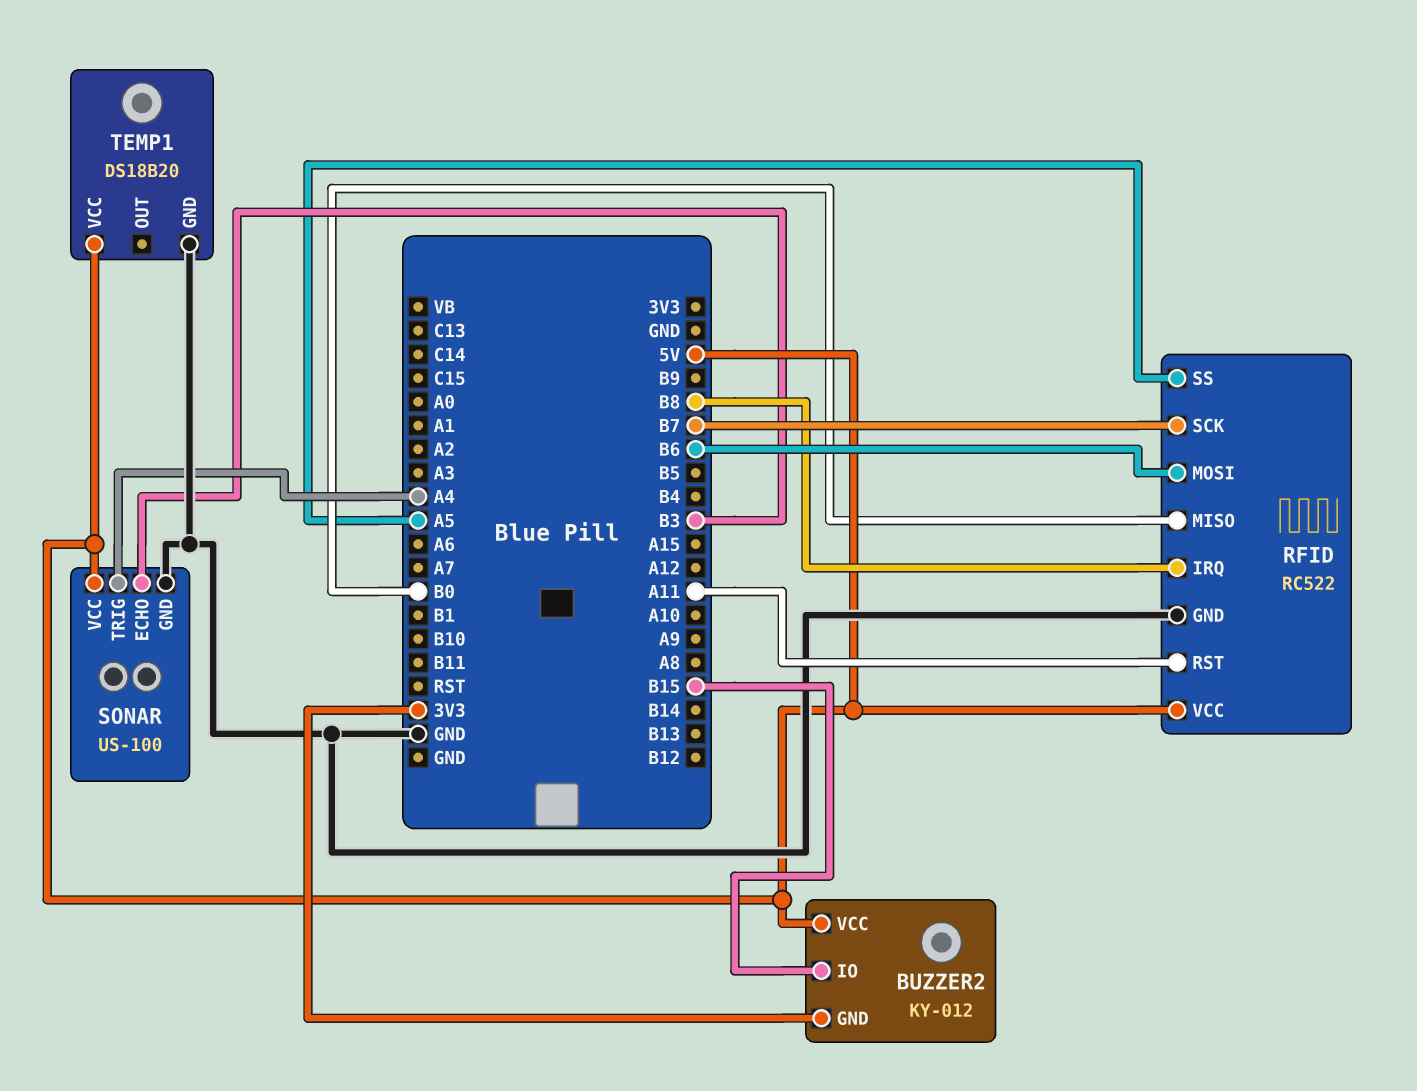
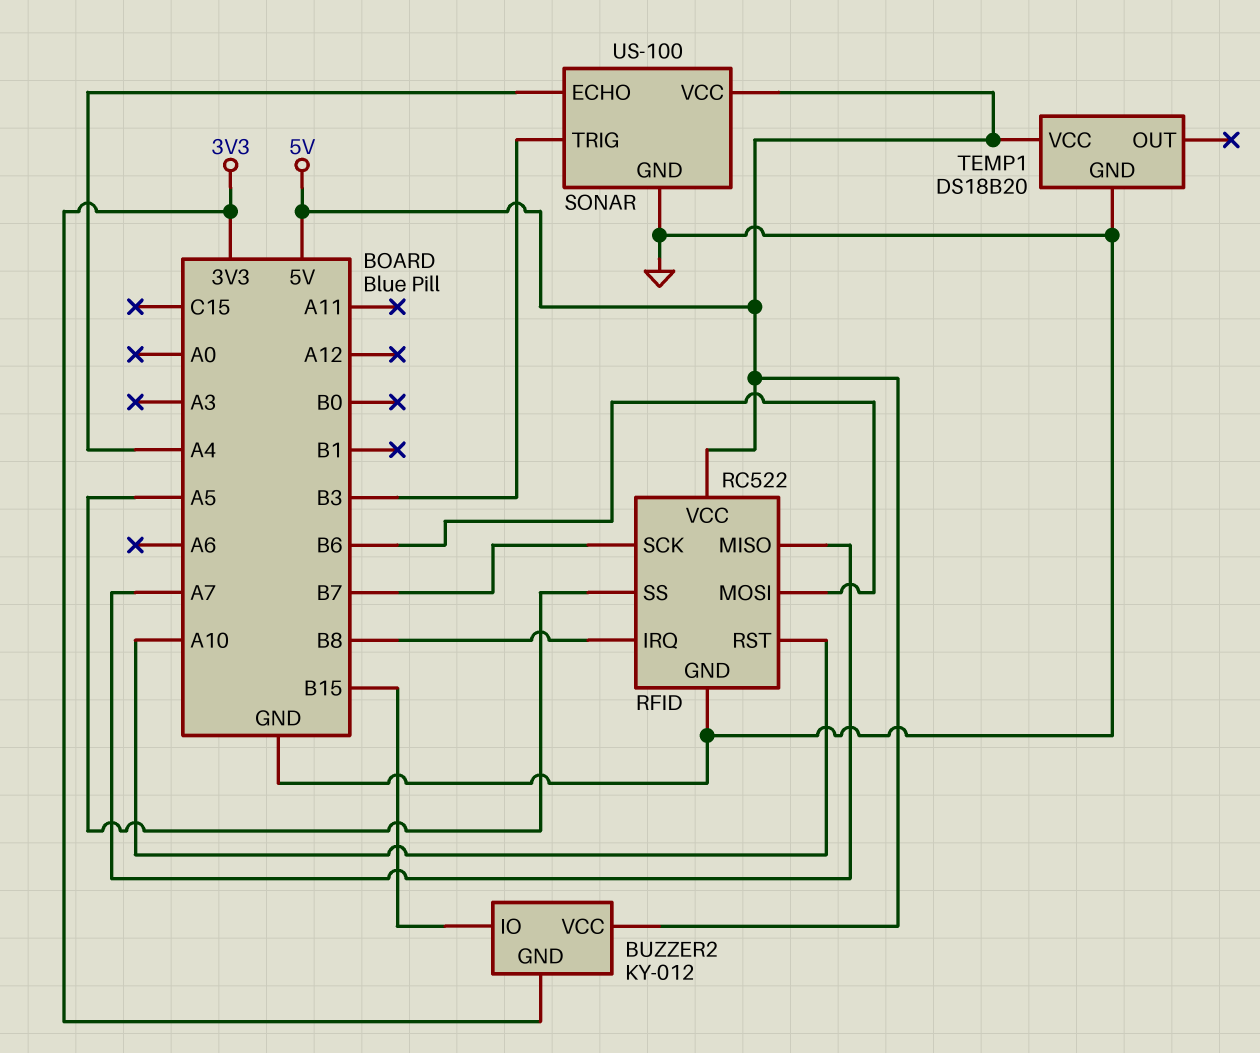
RFID pin MISO: B0 -> A7
RFID pin RST: A11 -> A10
SONAR pin ECHO: B3 -> A4
SONAR pin TRIG: A4 -> B3

